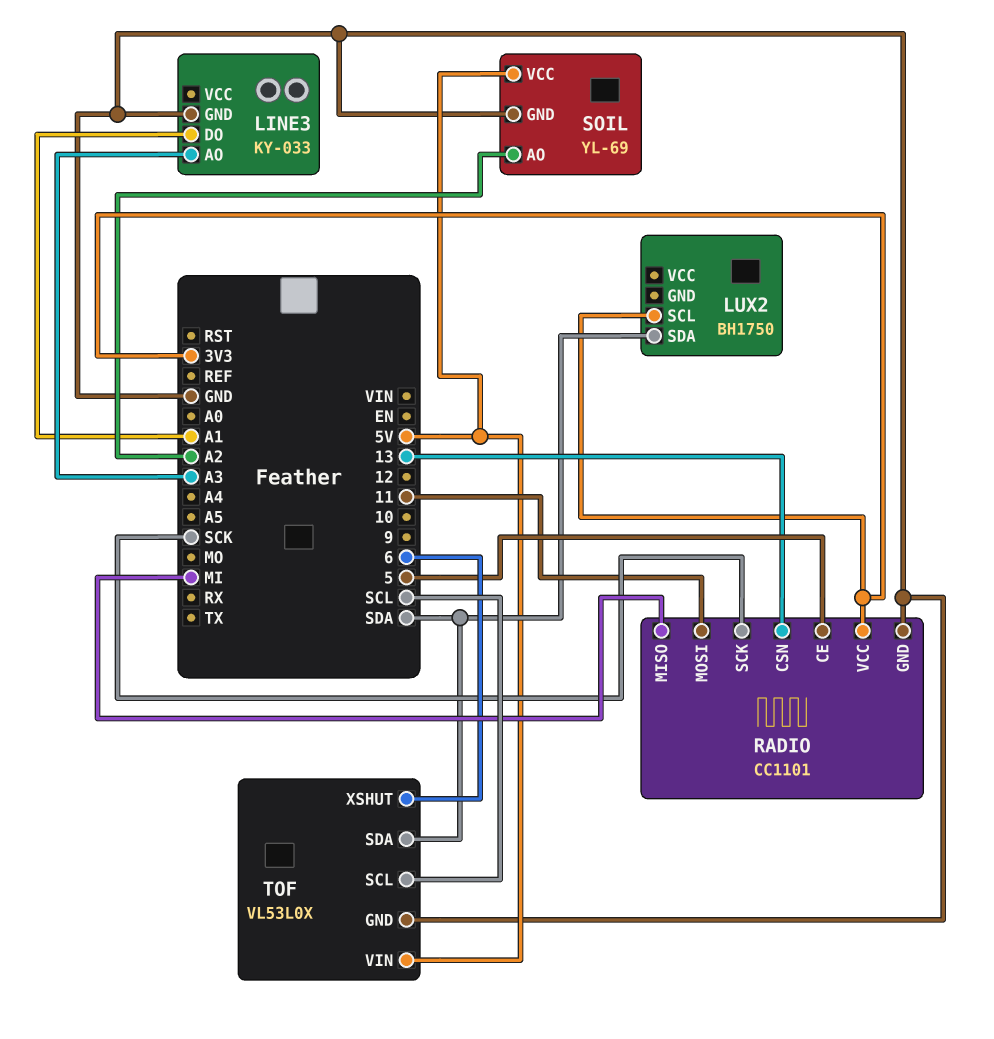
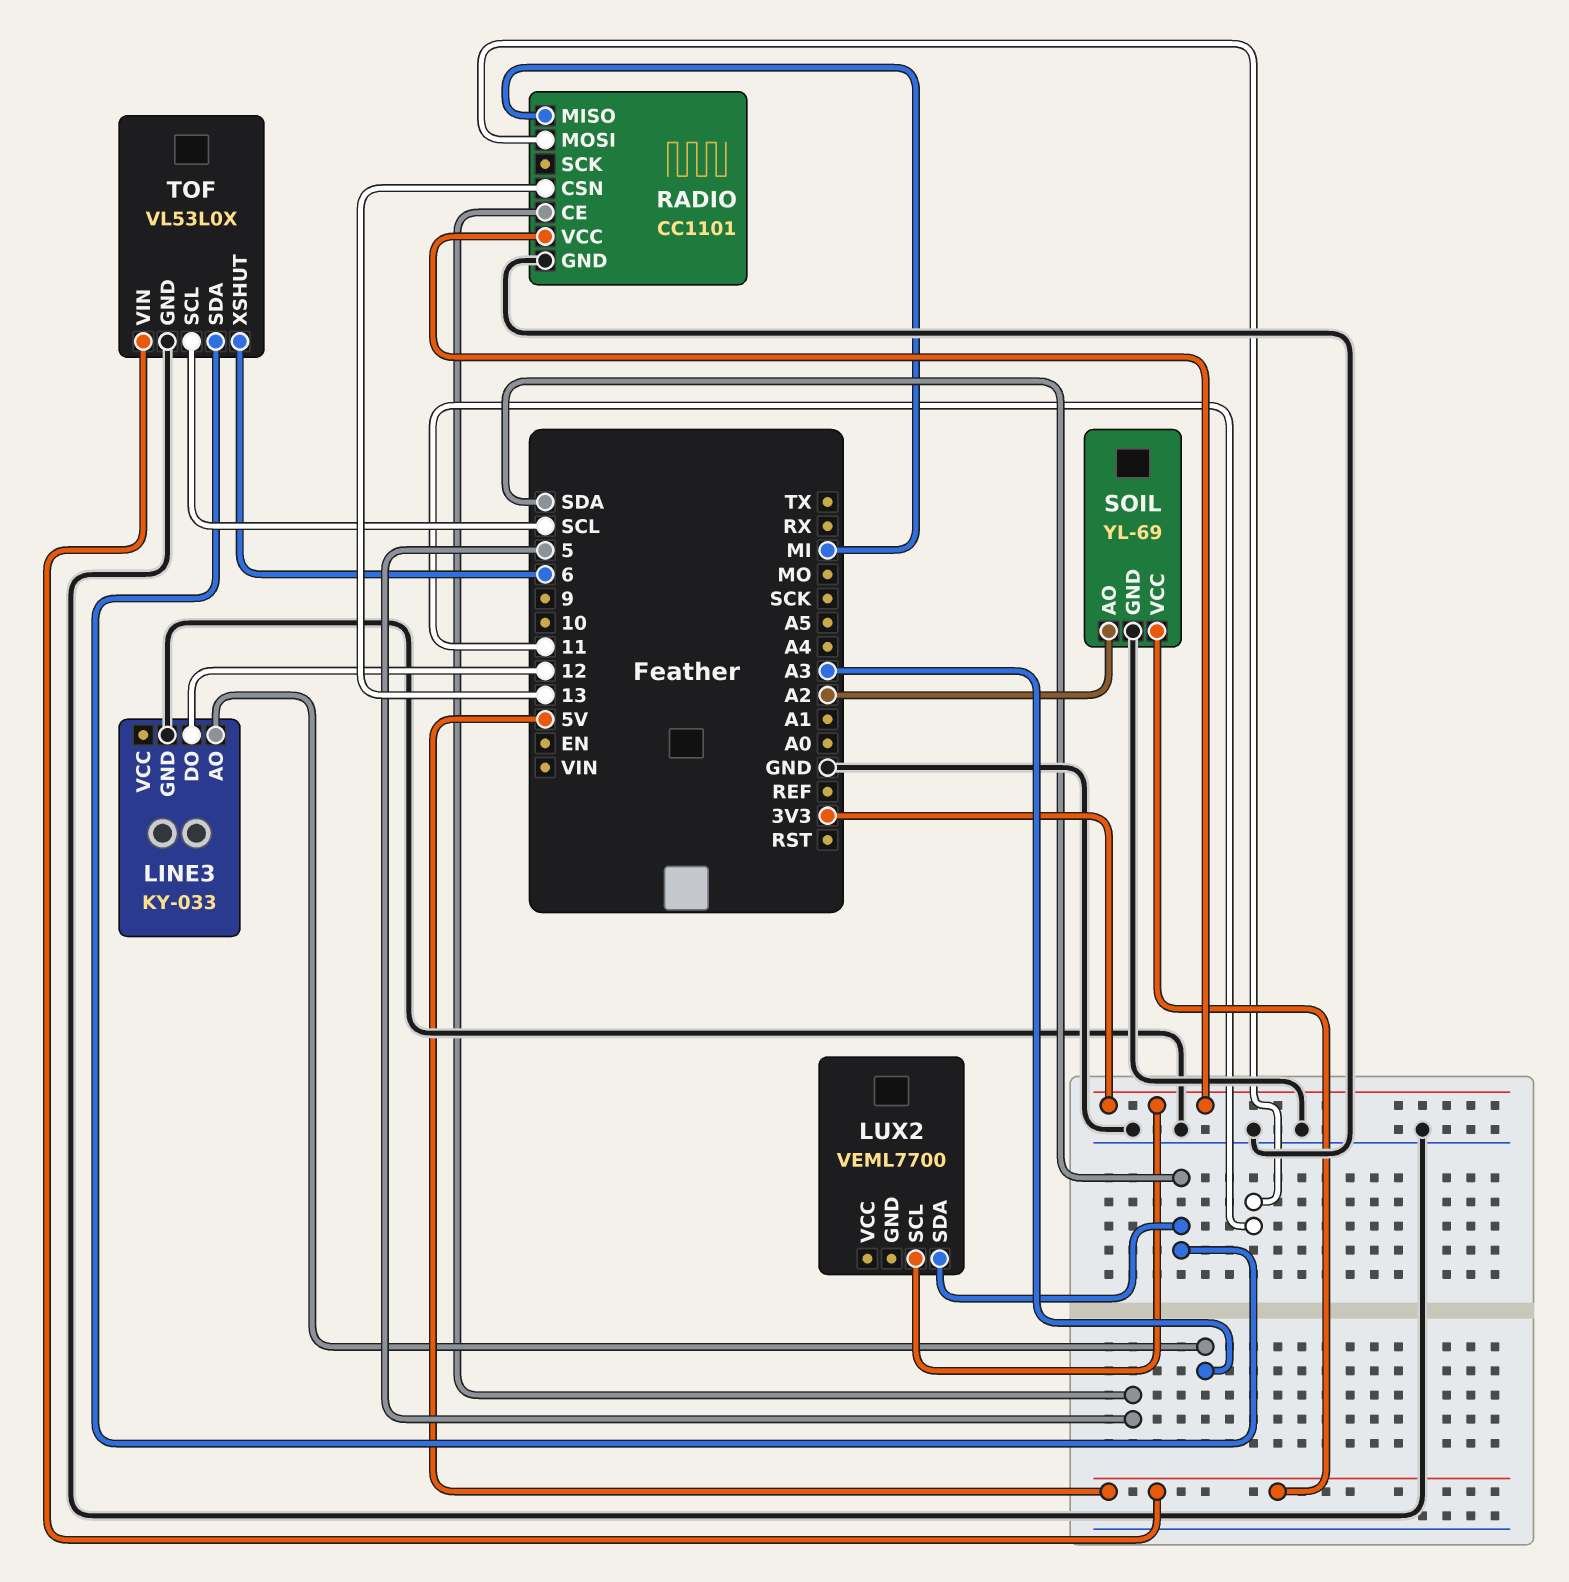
LINE3 pin DO: A1 -> 12
LUX2: BH1750 -> VEML7700
RADIO pin SCK: SCK -> none

